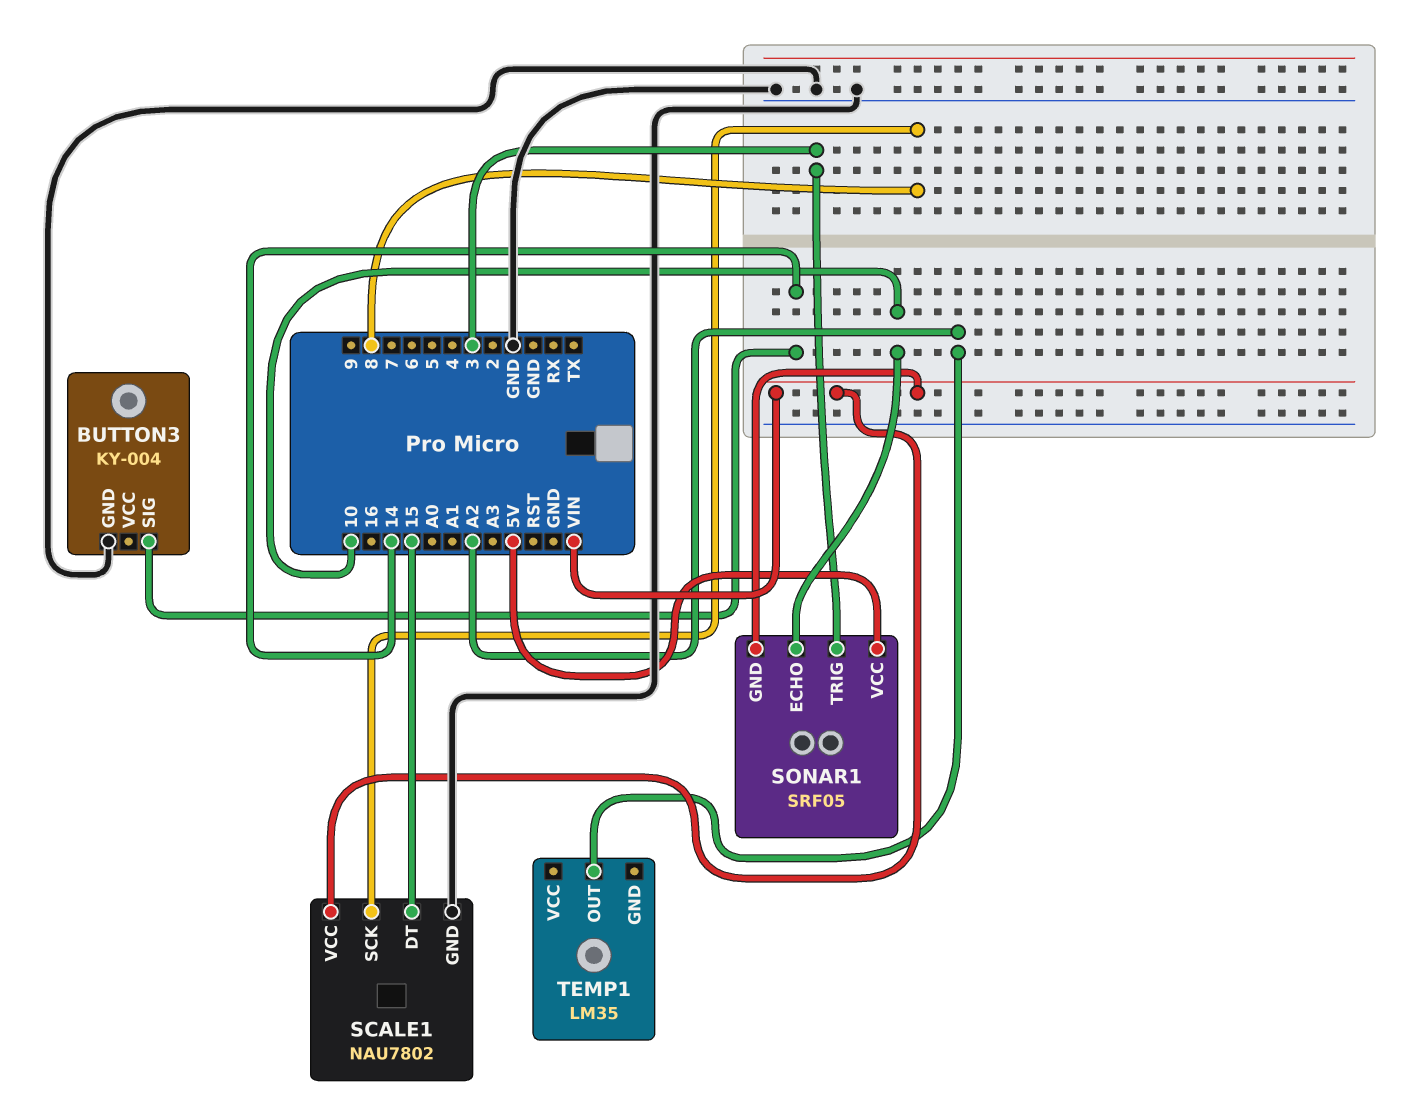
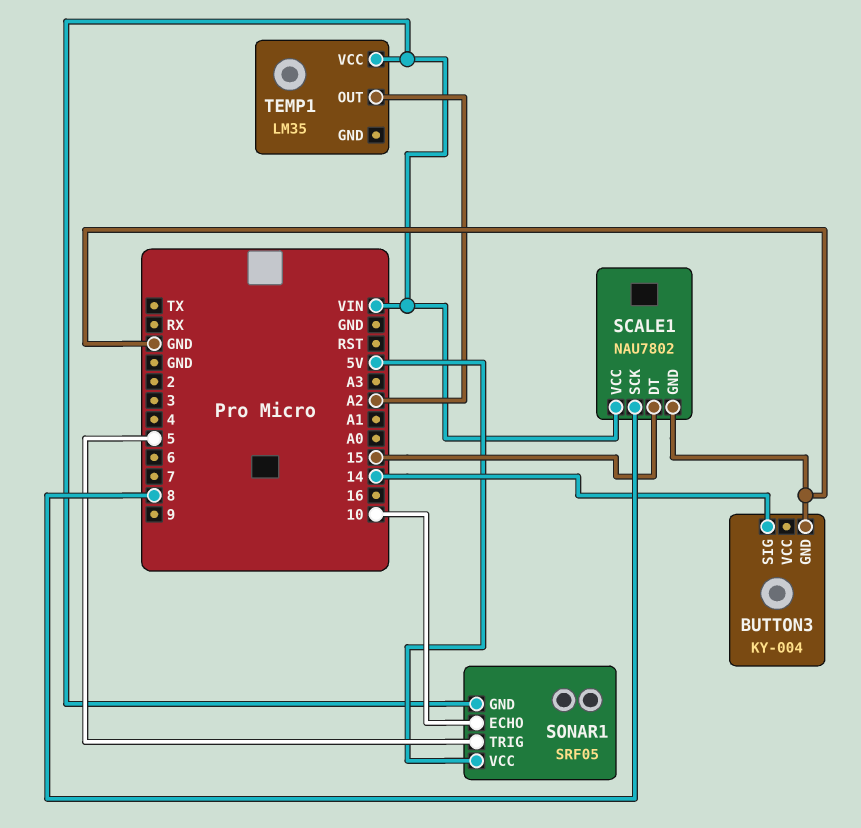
SONAR1 pin TRIG: 3 -> 5
TEMP1 pin VCC: none -> VIN

